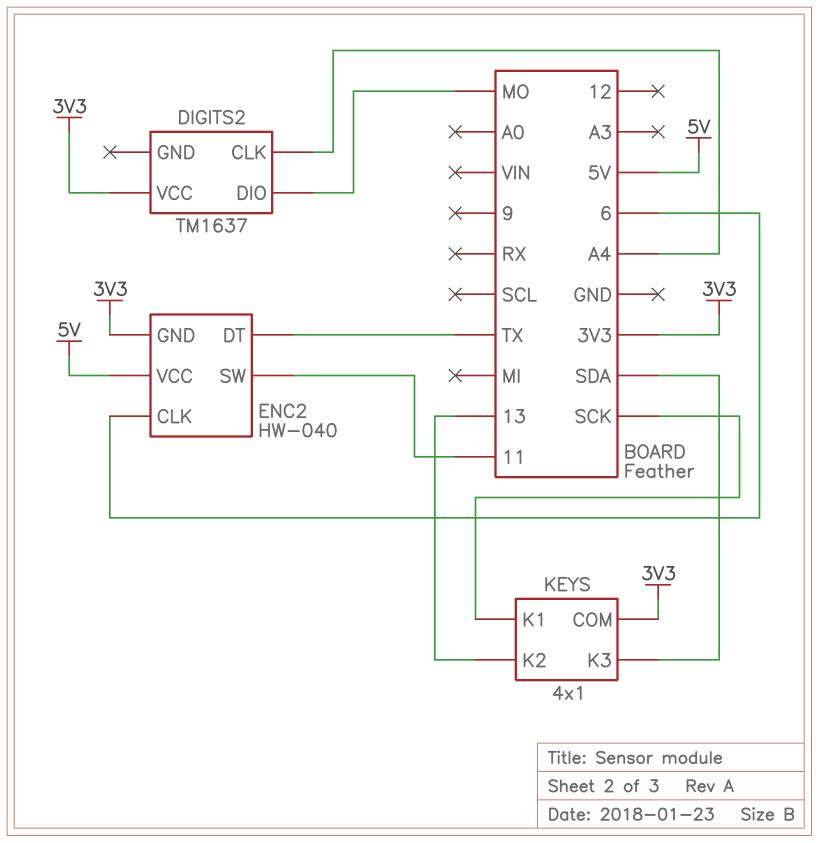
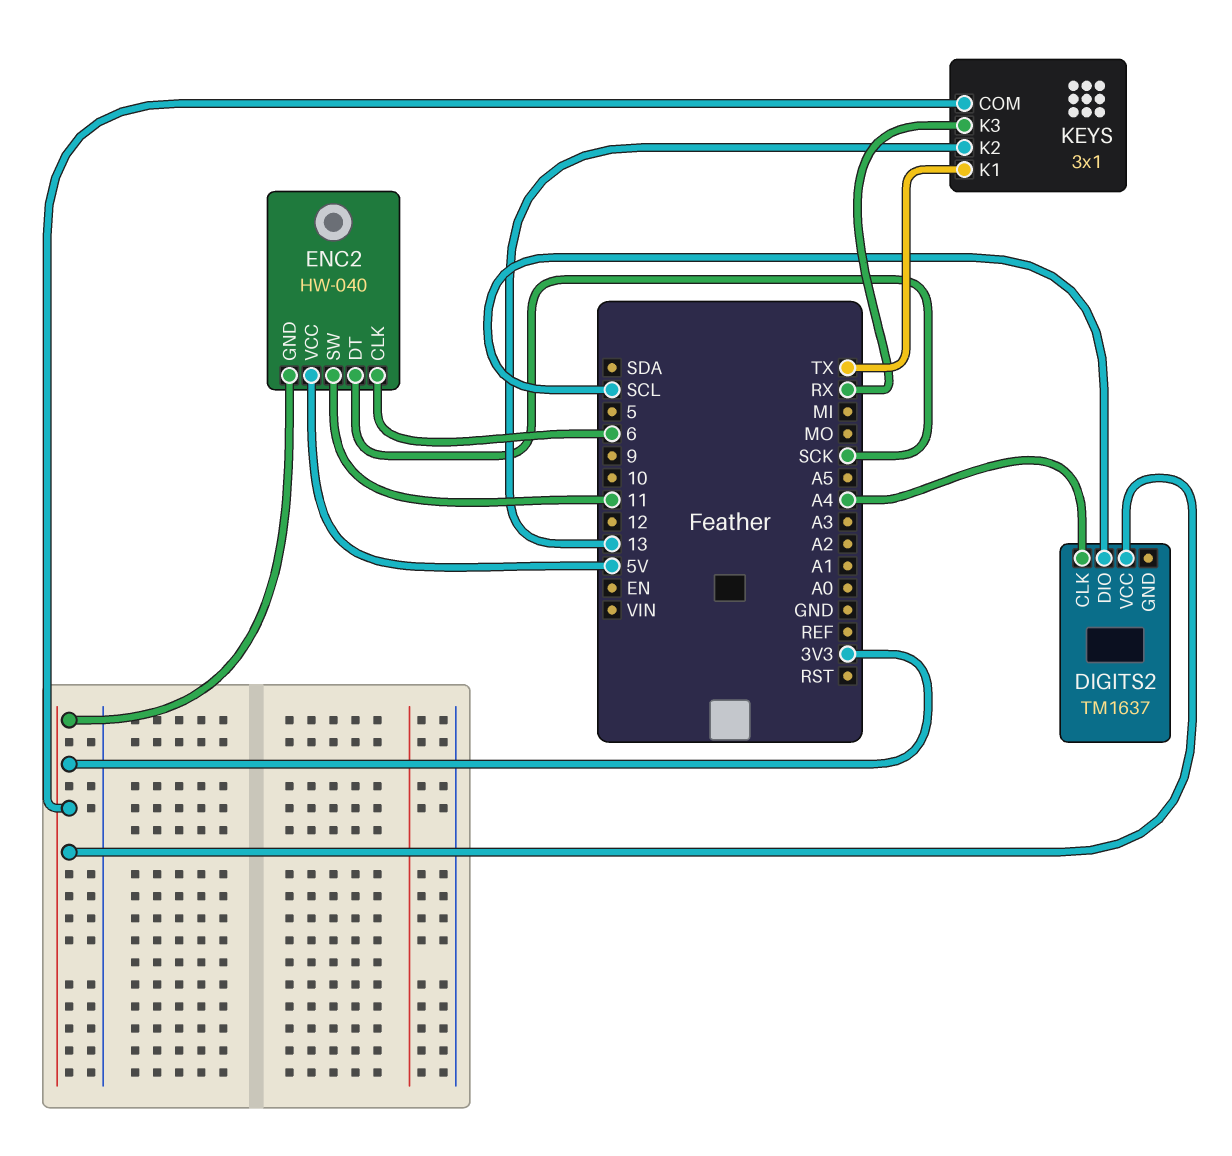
DIGITS2 pin DIO: MO -> SCL
ENC2 pin DT: TX -> SCK
KEYS: 4x1 -> 3x1
KEYS pin K1: SCK -> TX
KEYS pin K3: SDA -> RX

